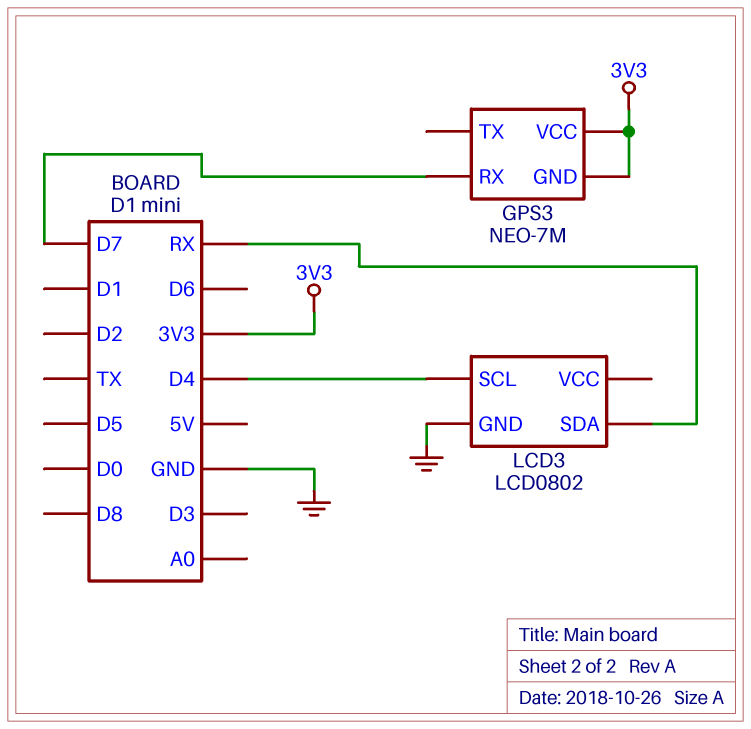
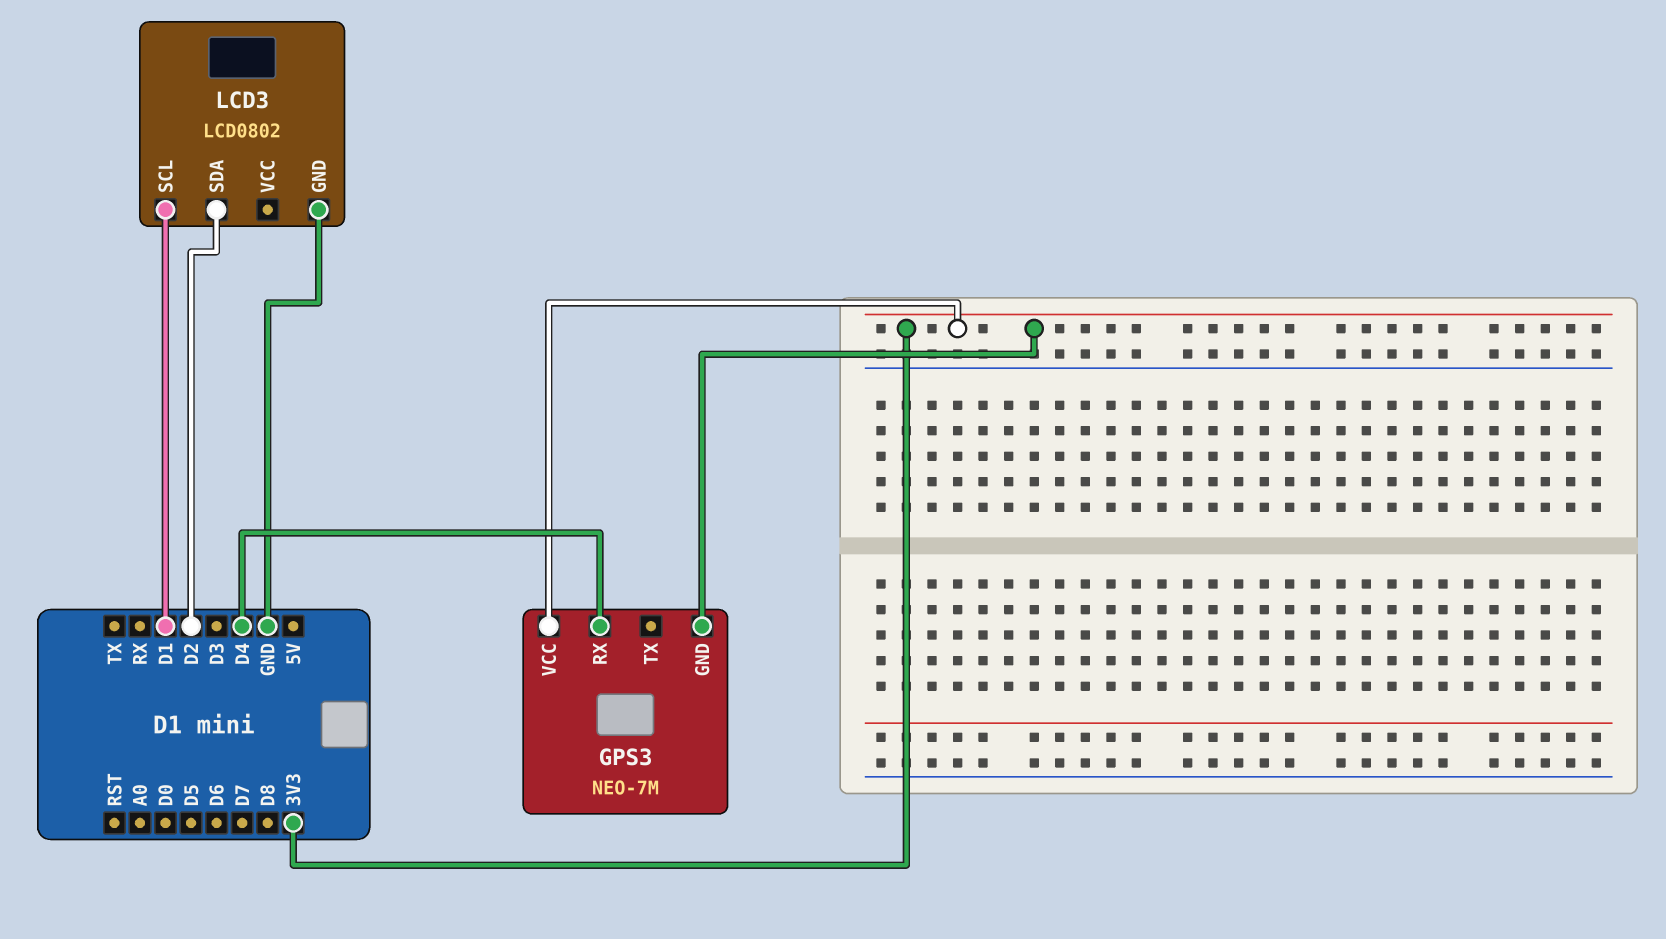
GPS3 pin RX: D7 -> D4
LCD3 pin SCL: D4 -> D1
LCD3 pin SDA: RX -> D2

